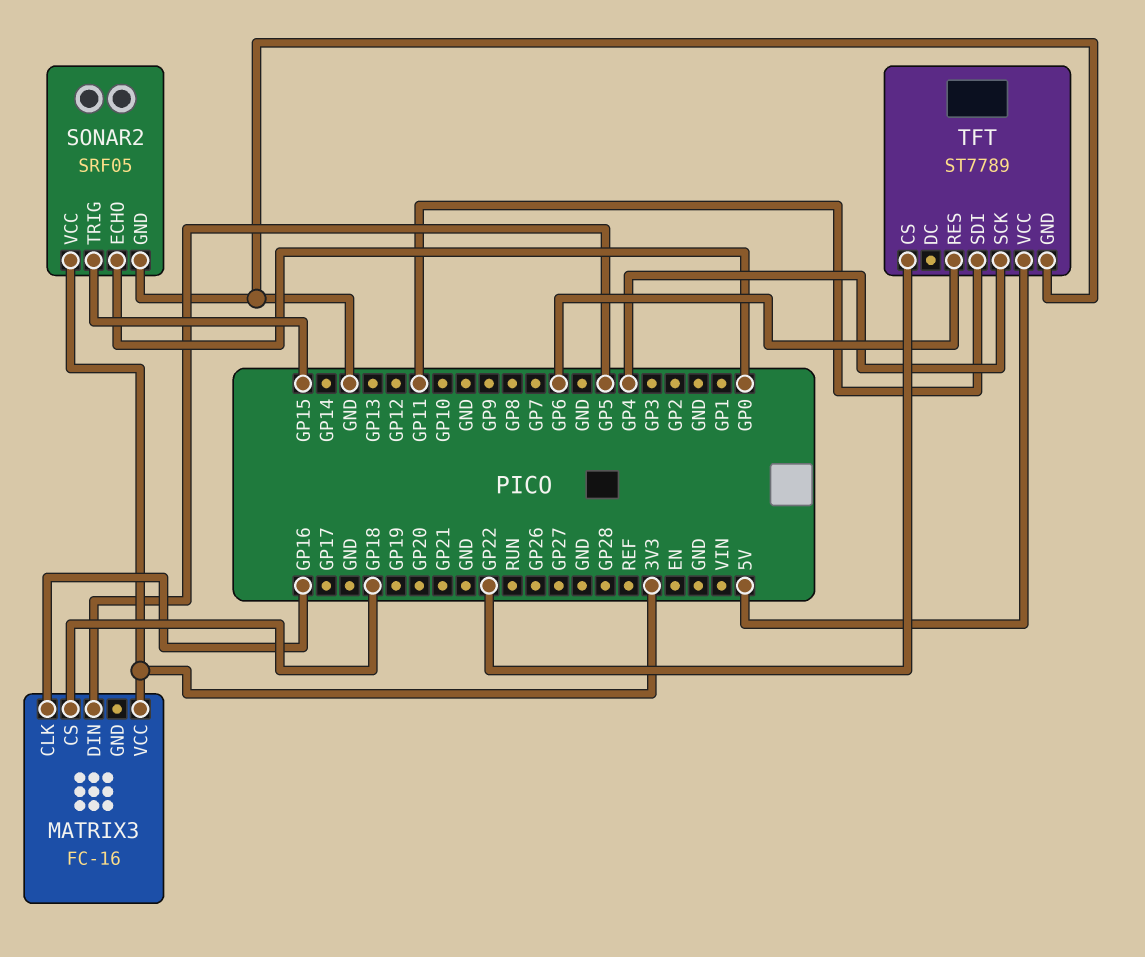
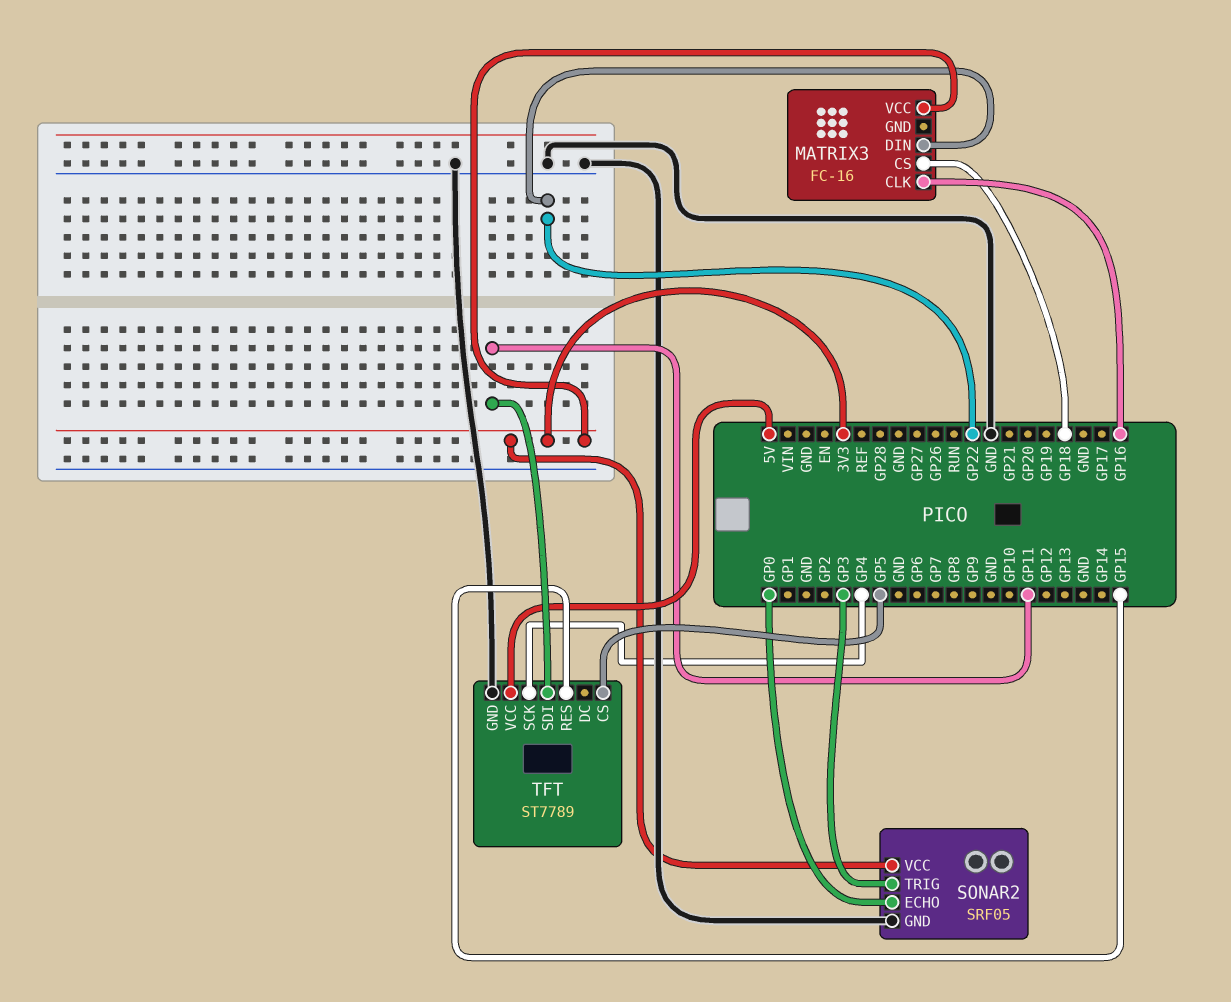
MATRIX3 pin DIN: GP5 -> GP22
SONAR2 pin TRIG: GP15 -> GP3
TFT pin CS: GP22 -> GP5
TFT pin RES: GP6 -> GP15

